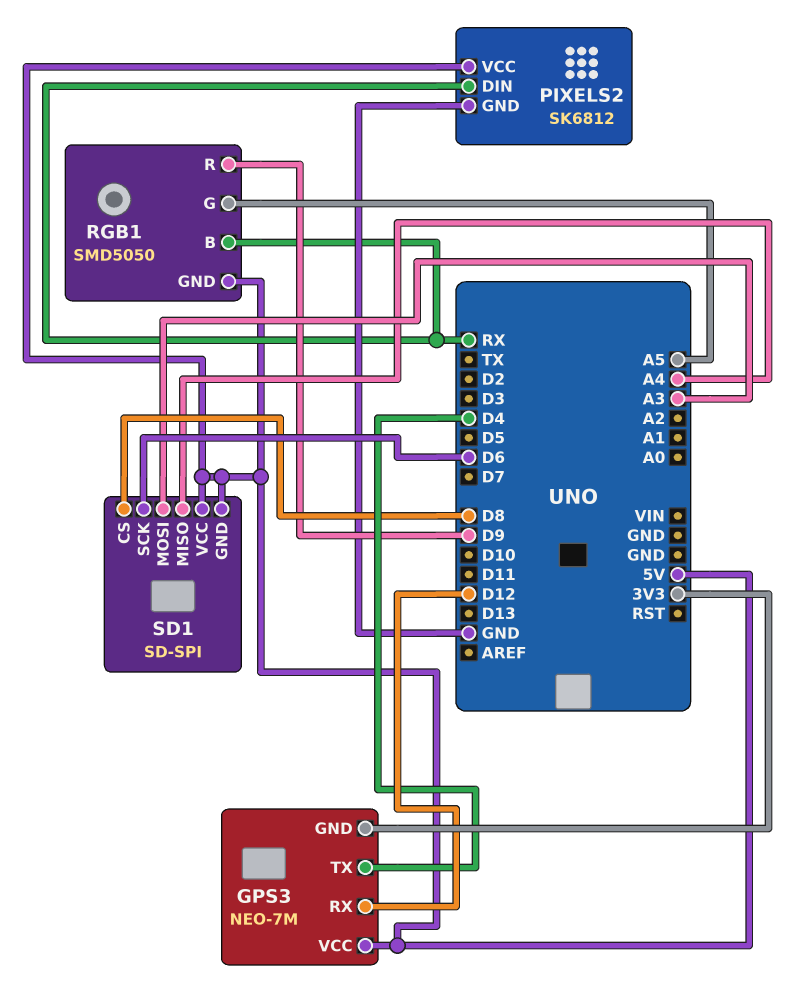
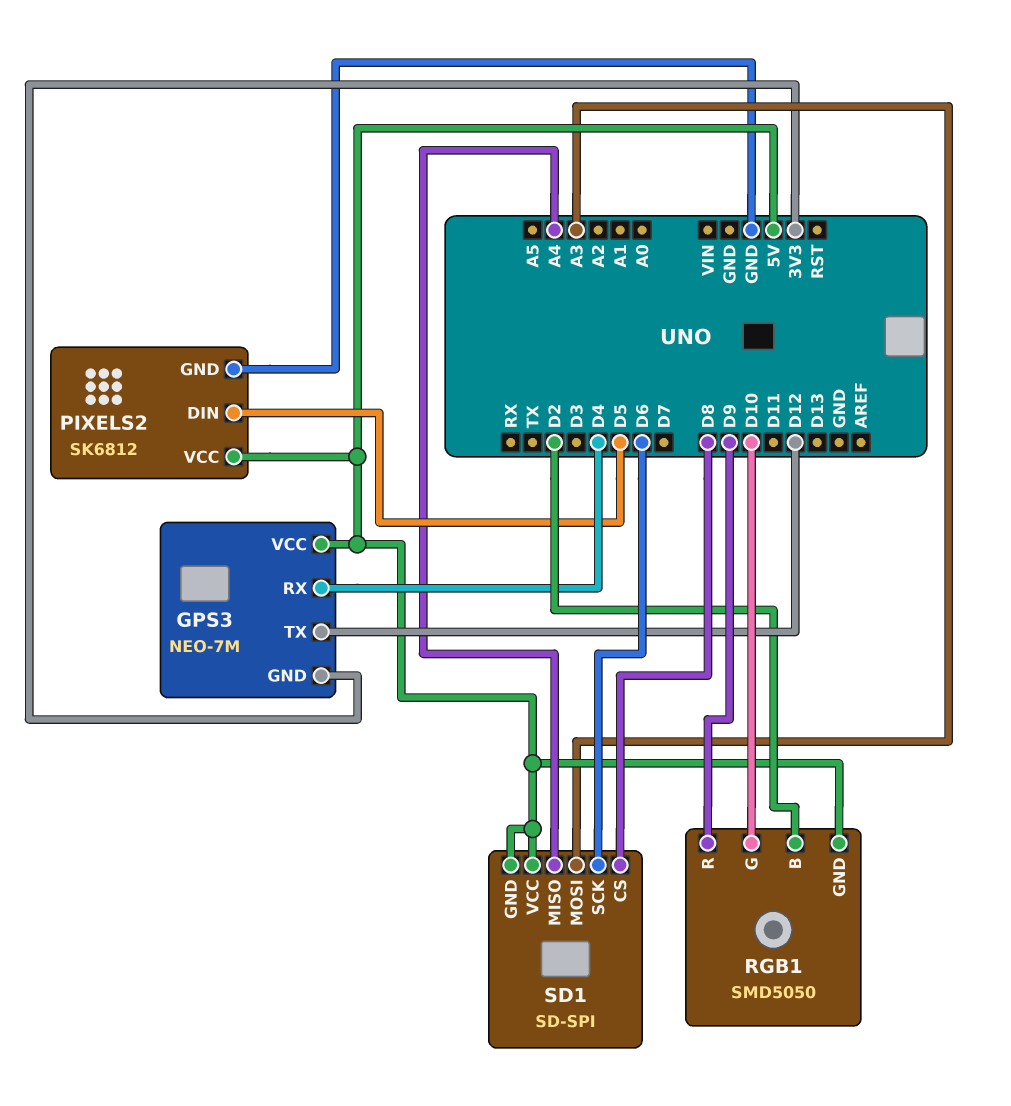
GPS3 pin RX: D12 -> D4
GPS3 pin TX: D4 -> D12
PIXELS2 pin DIN: RX -> D5
RGB1 pin B: RX -> D2
RGB1 pin G: A5 -> D10

